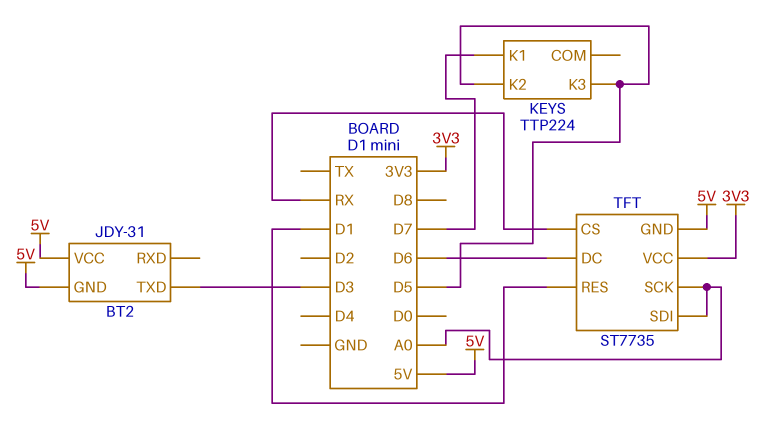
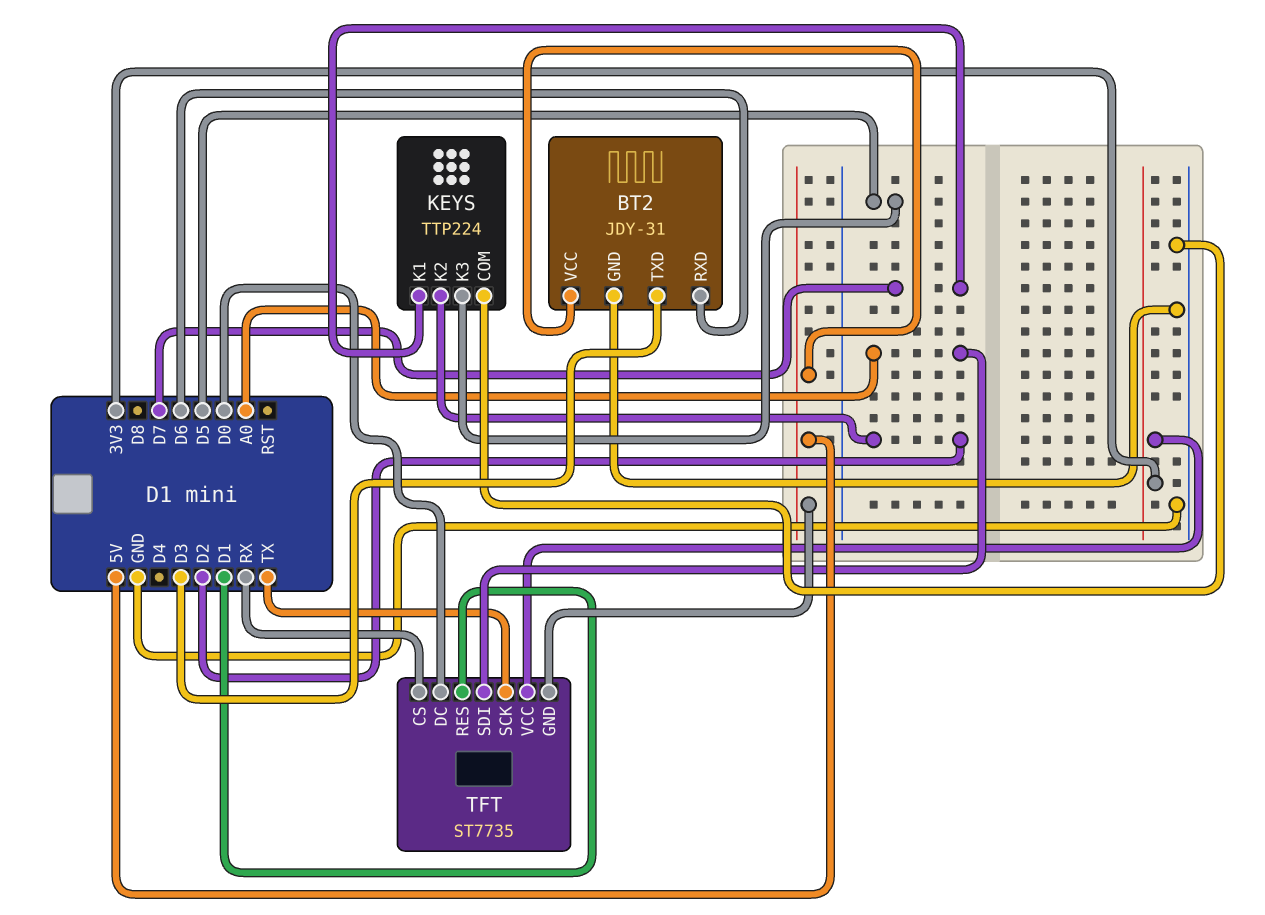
BT2 pin GND: 5V -> GND
BT2 pin RXD: none -> D6
KEYS pin COM: none -> GND
KEYS pin K2: D5 -> D2
TFT pin DC: D6 -> D0
TFT pin SCK: A0 -> TX

